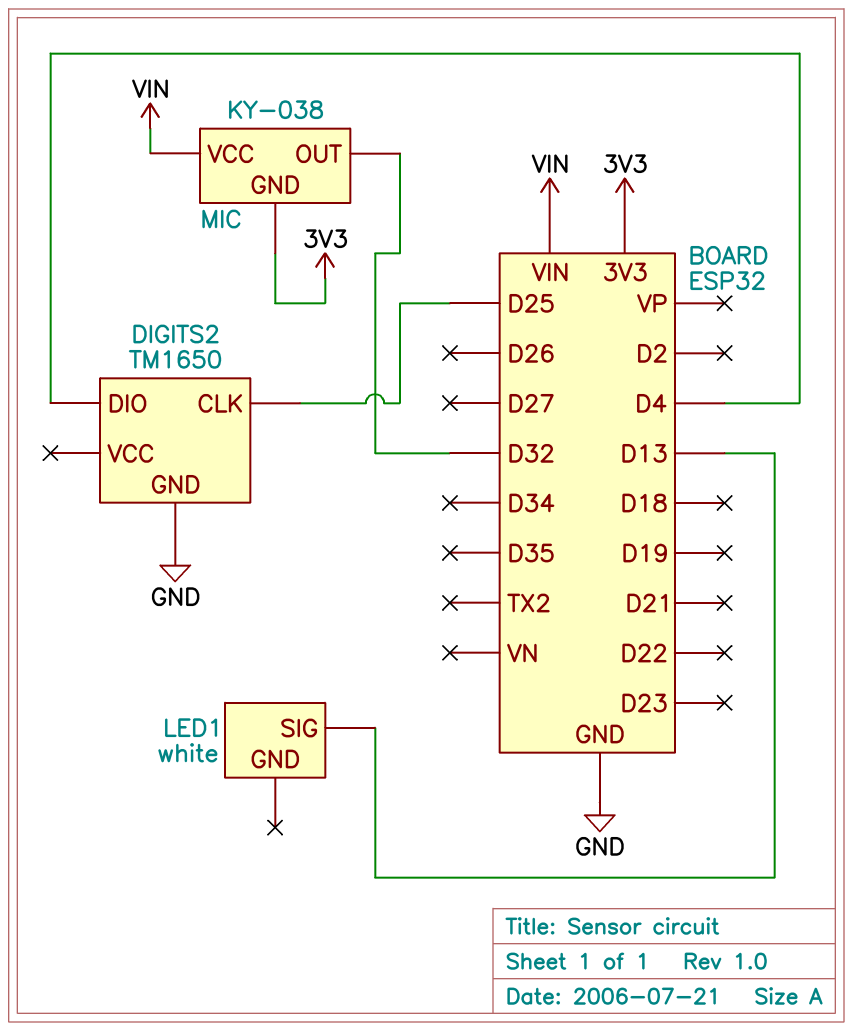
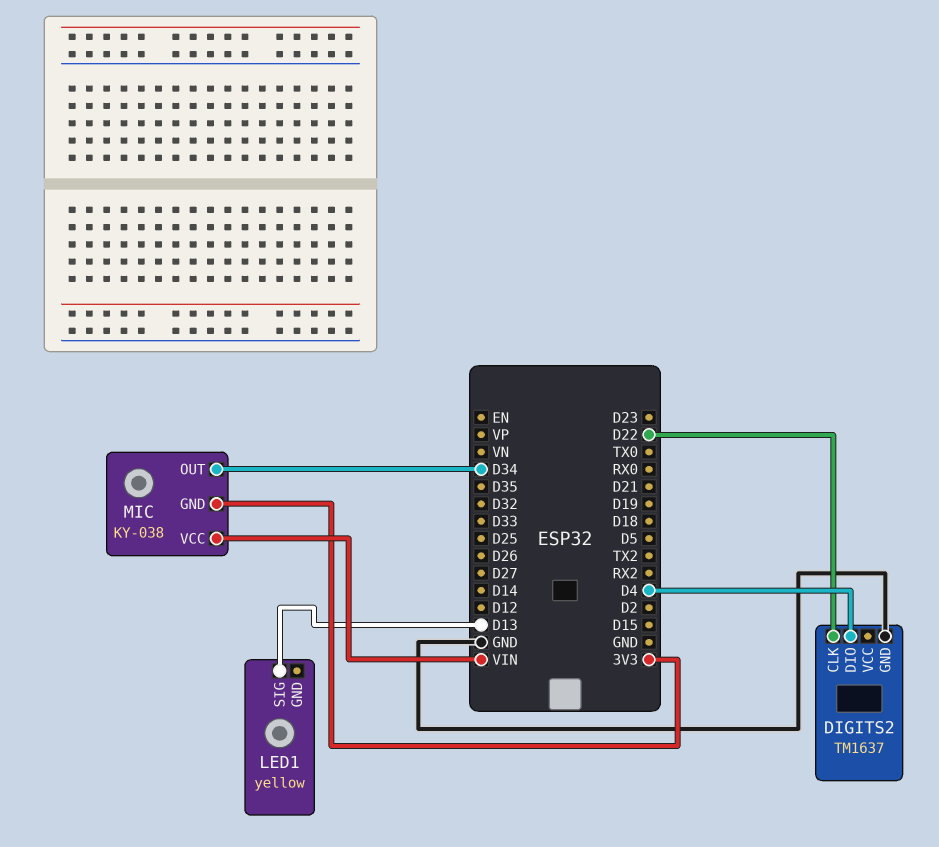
DIGITS2: TM1650 -> TM1637
DIGITS2 pin CLK: D25 -> D22
LED1: white -> yellow
MIC pin OUT: D32 -> D34

